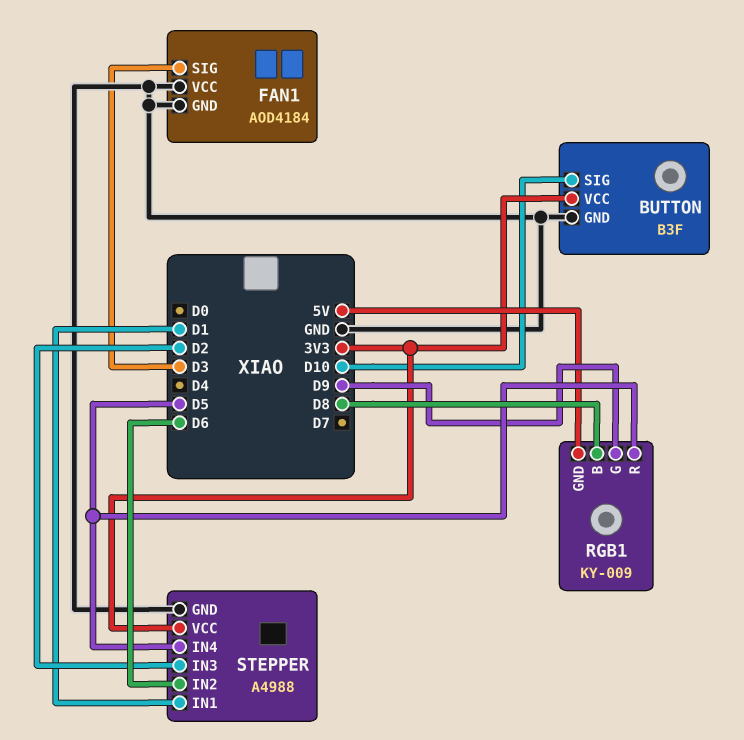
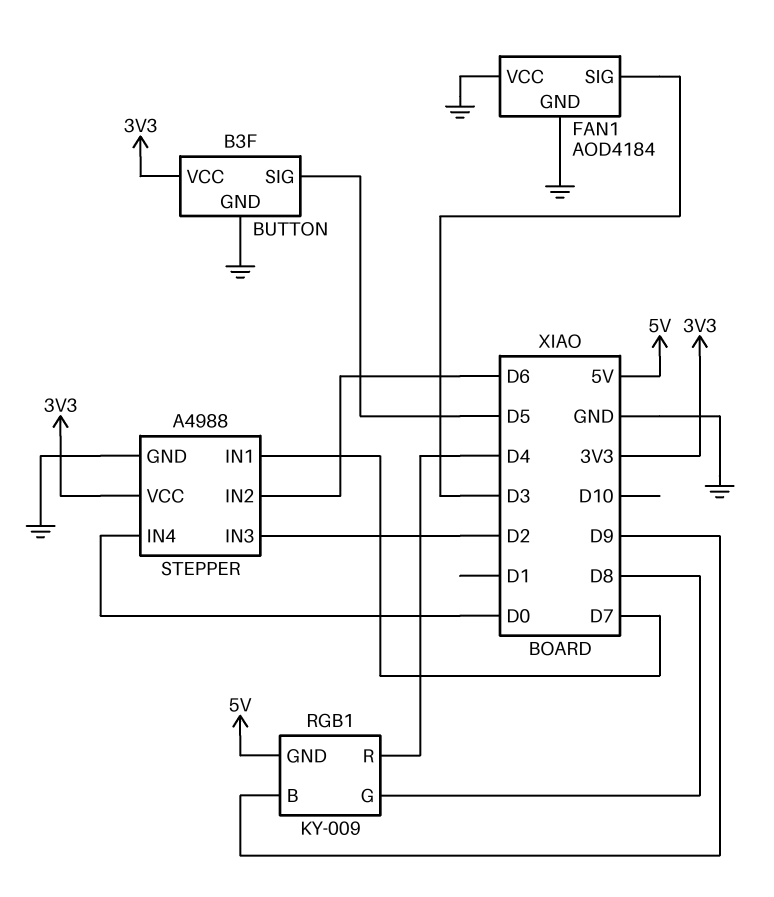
BUTTON pin SIG: D10 -> D5
RGB1 pin B: D8 -> D9
RGB1 pin G: D9 -> D8
RGB1 pin R: D5 -> D4
STEPPER pin IN1: D1 -> D7
STEPPER pin IN4: D5 -> D0

